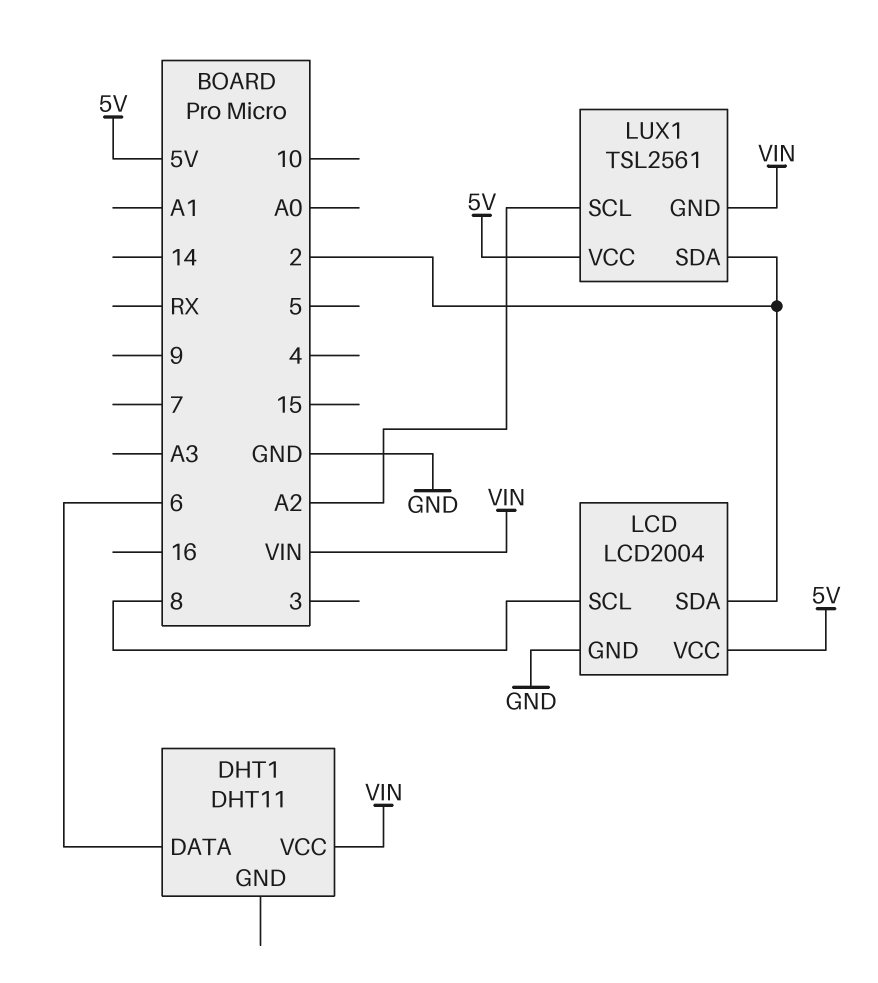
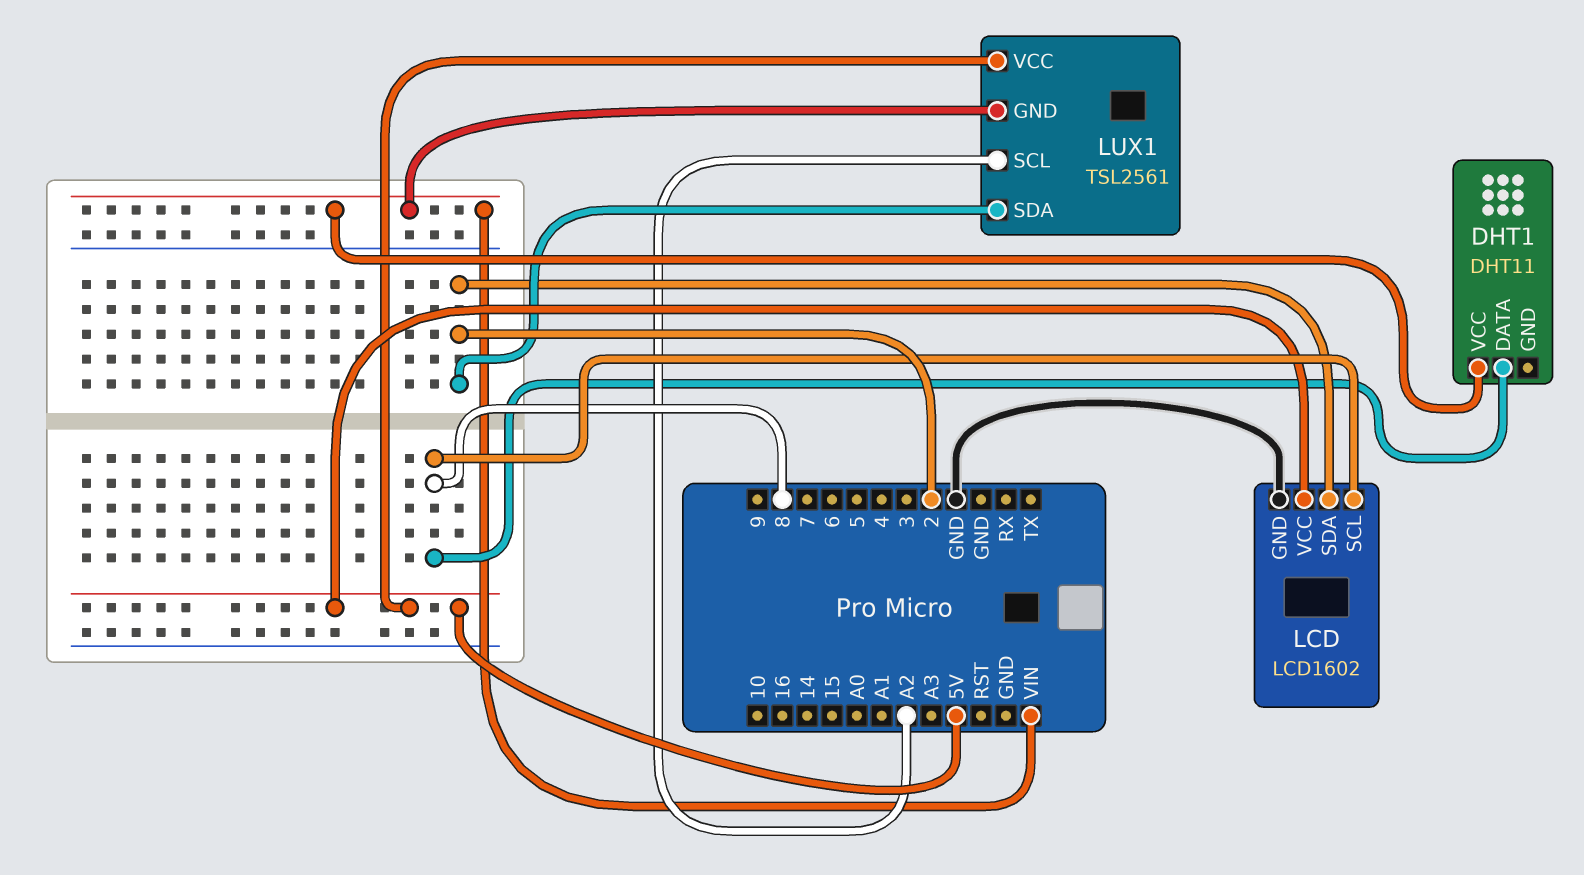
DHT1 pin DATA: 6 -> 8
LCD: LCD2004 -> LCD1602

